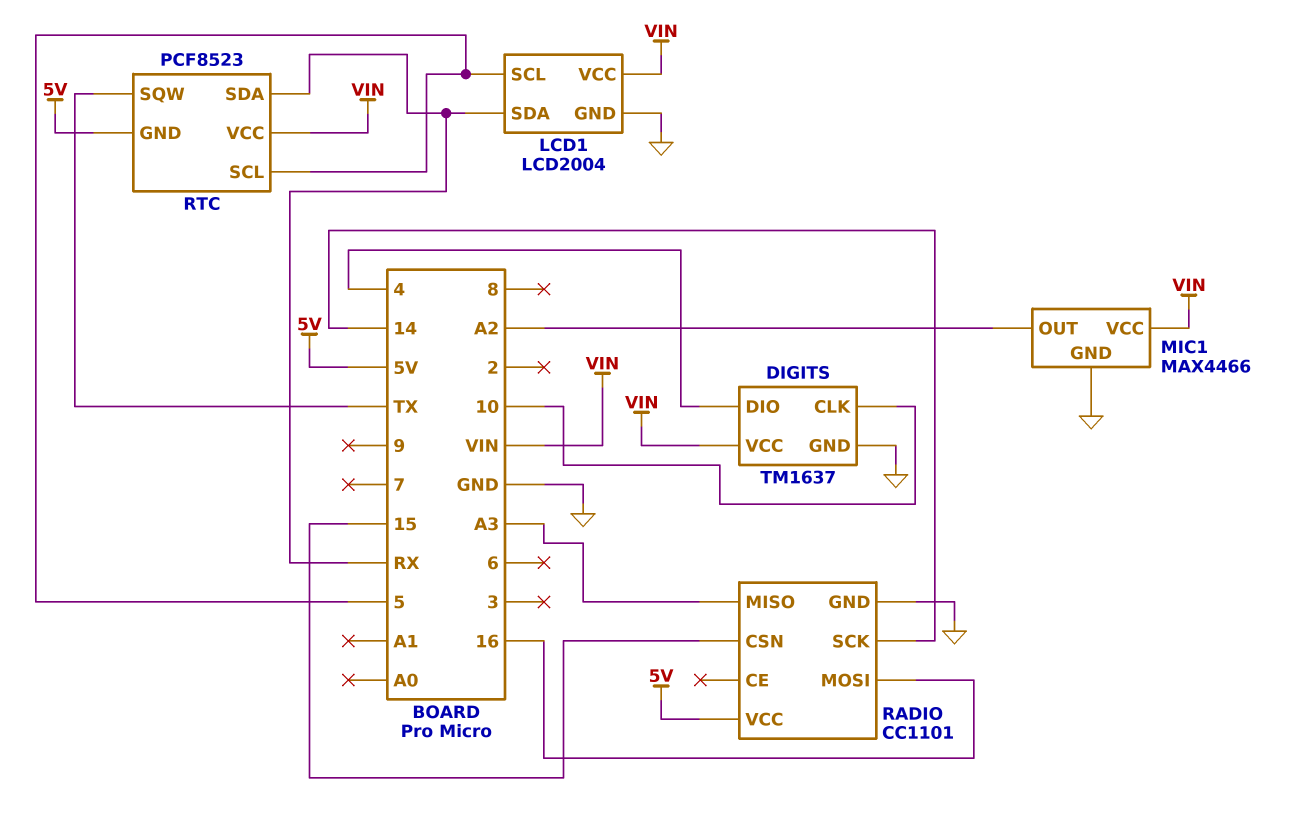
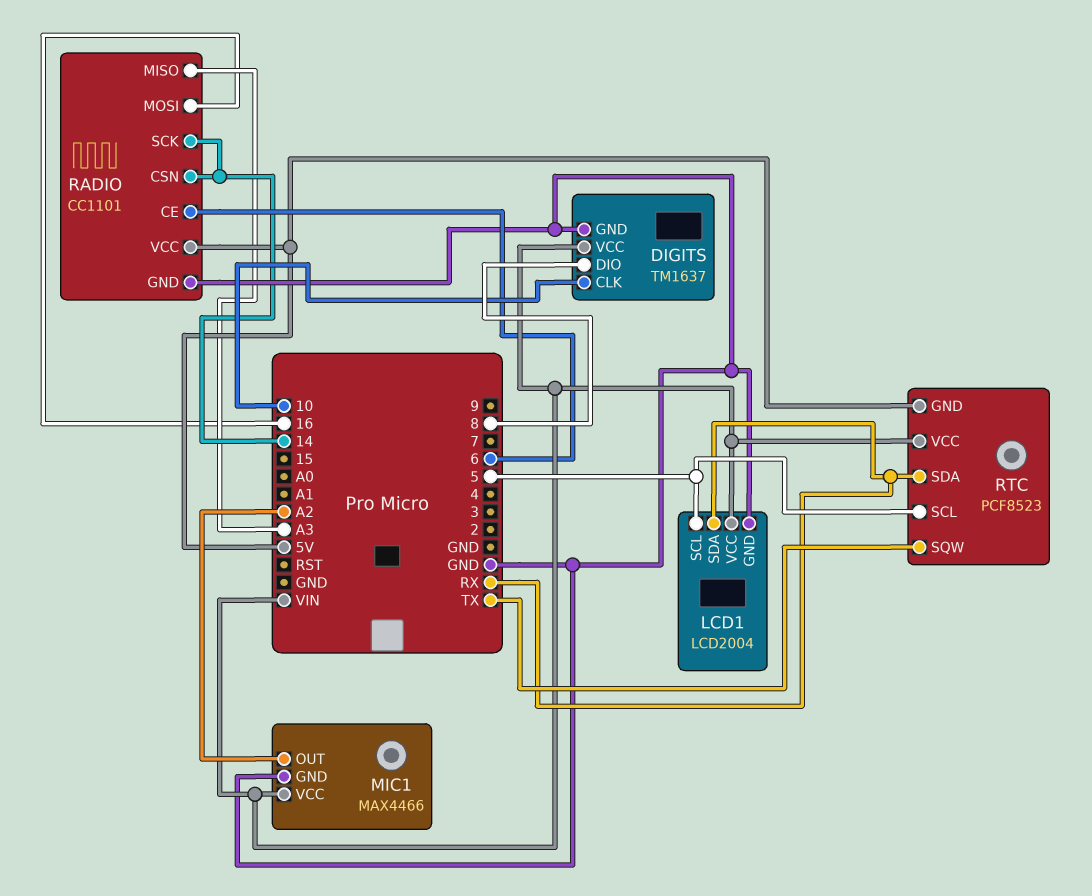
DIGITS pin DIO: 4 -> 8
RADIO pin CE: none -> 6
RADIO pin CSN: 15 -> 14

